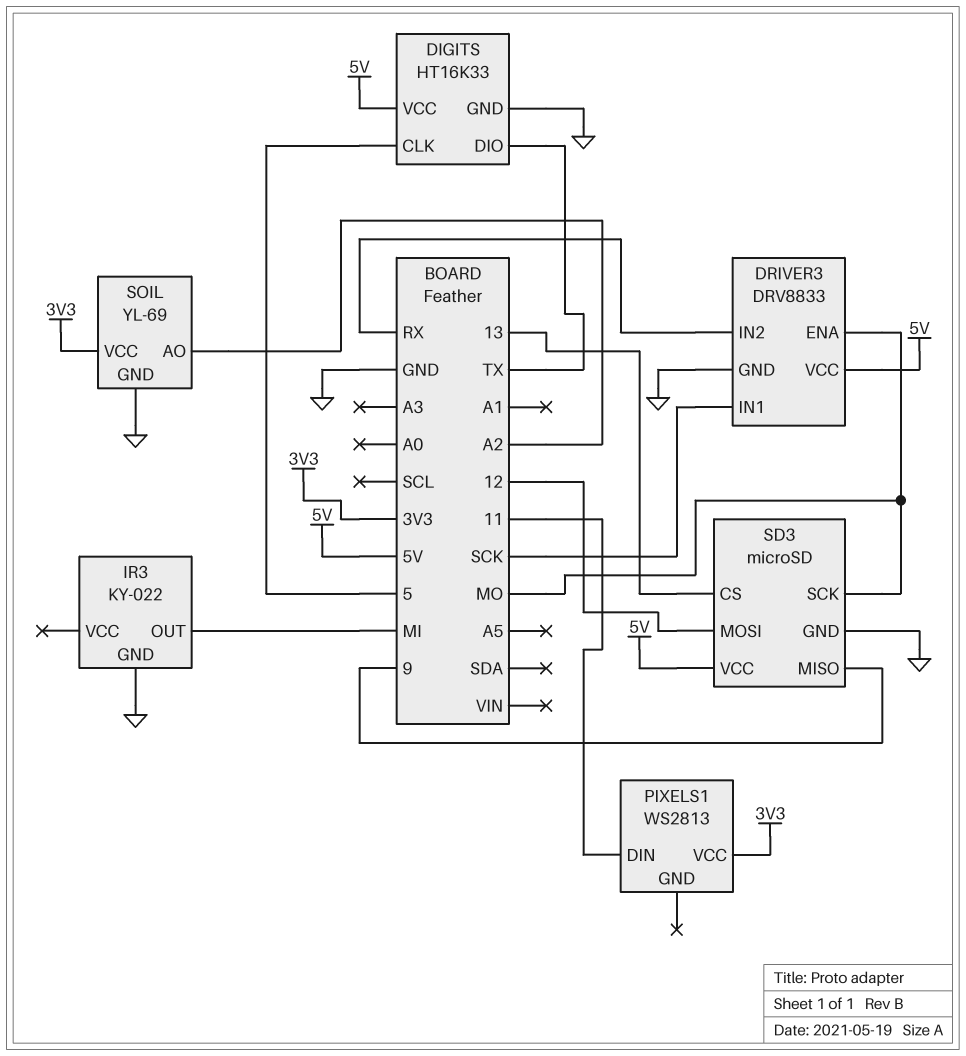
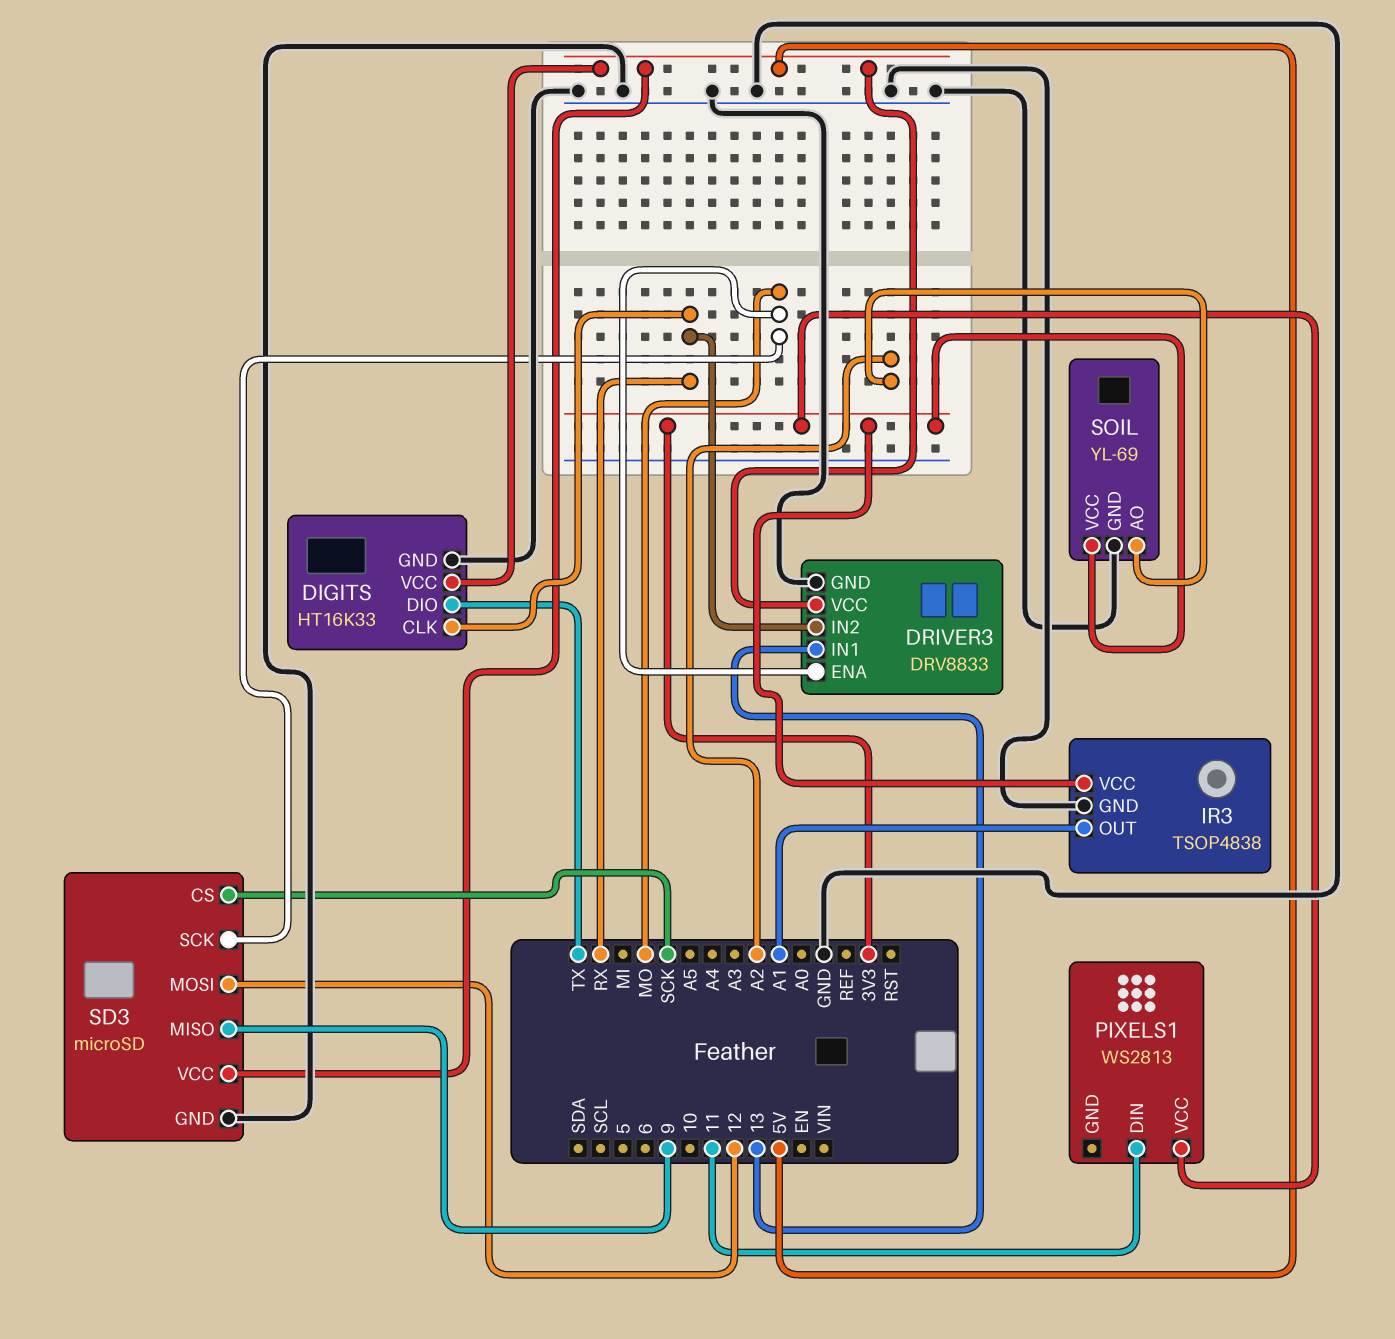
DIGITS pin CLK: 5 -> RX
DRIVER3 pin IN1: SCK -> 13
IR3: KY-022 -> TSOP4838
IR3 pin OUT: MI -> A1
IR3 pin VCC: none -> 3V3
SD3 pin CS: 13 -> SCK

